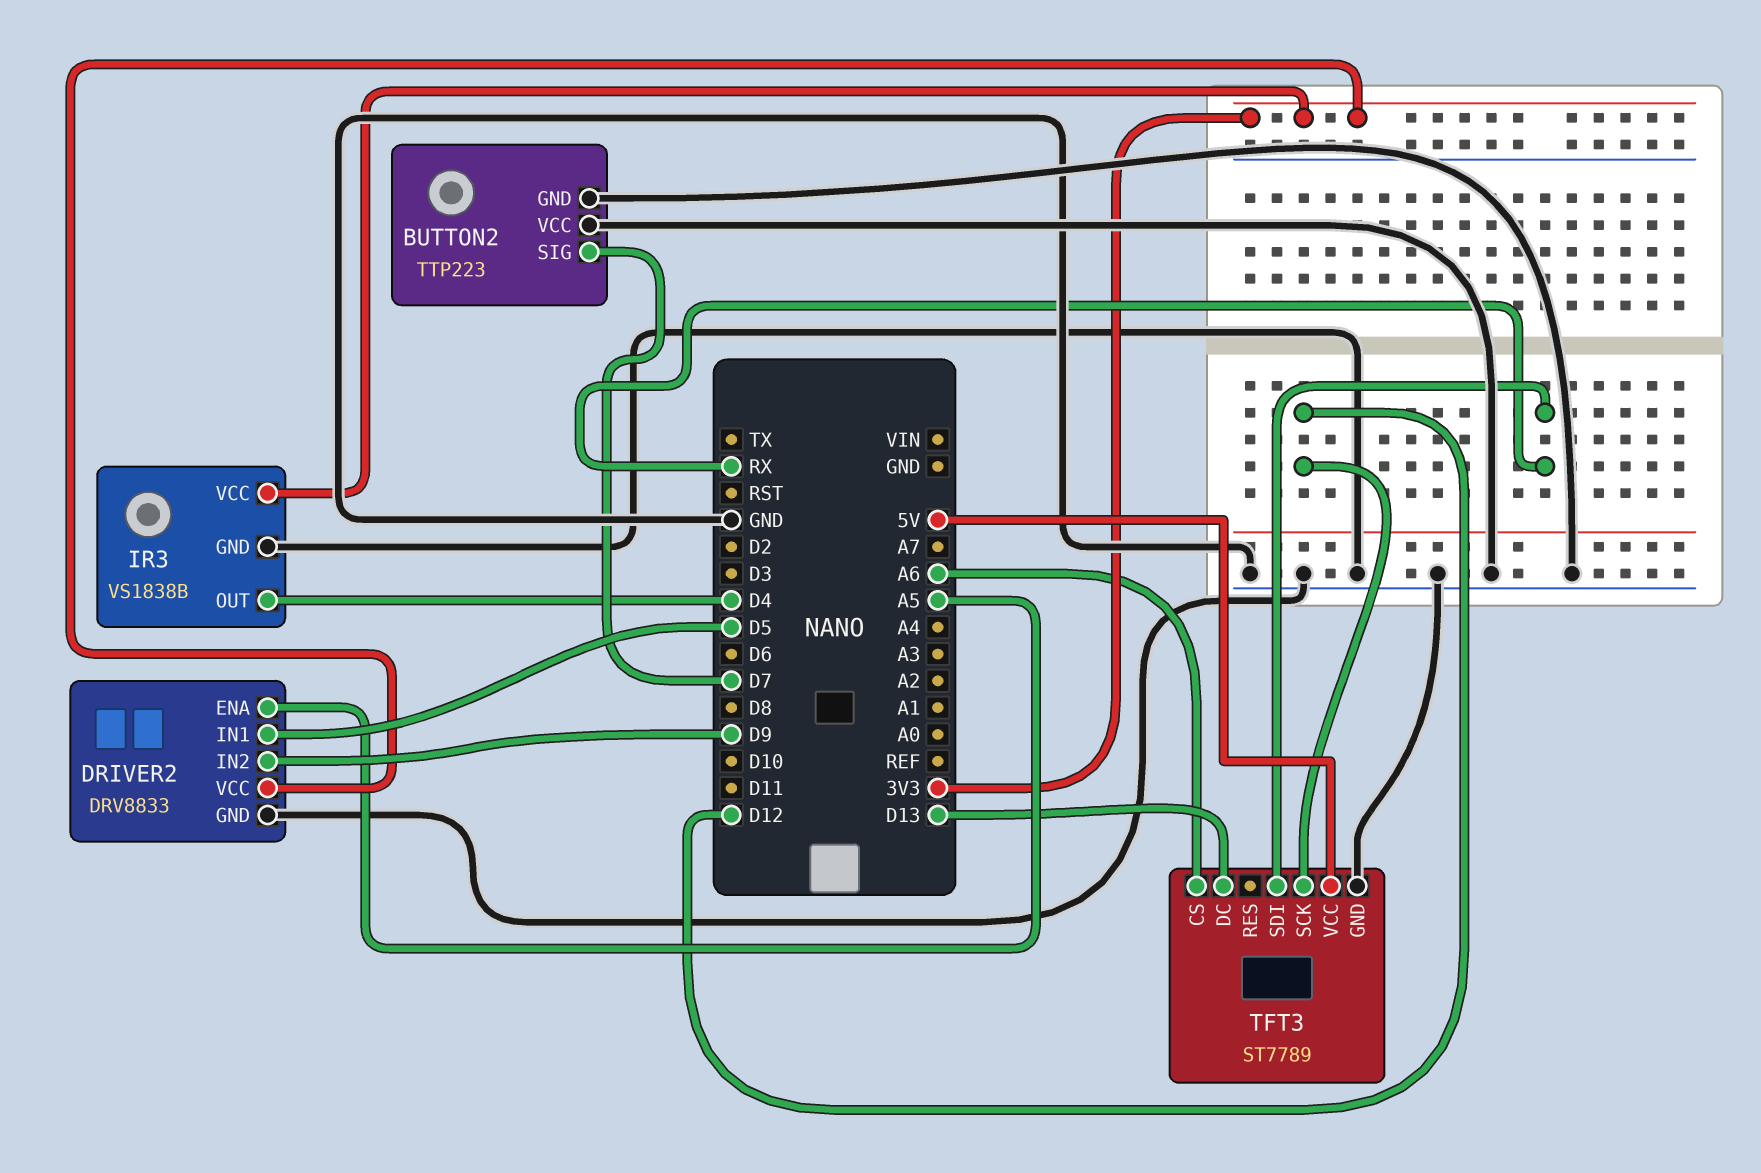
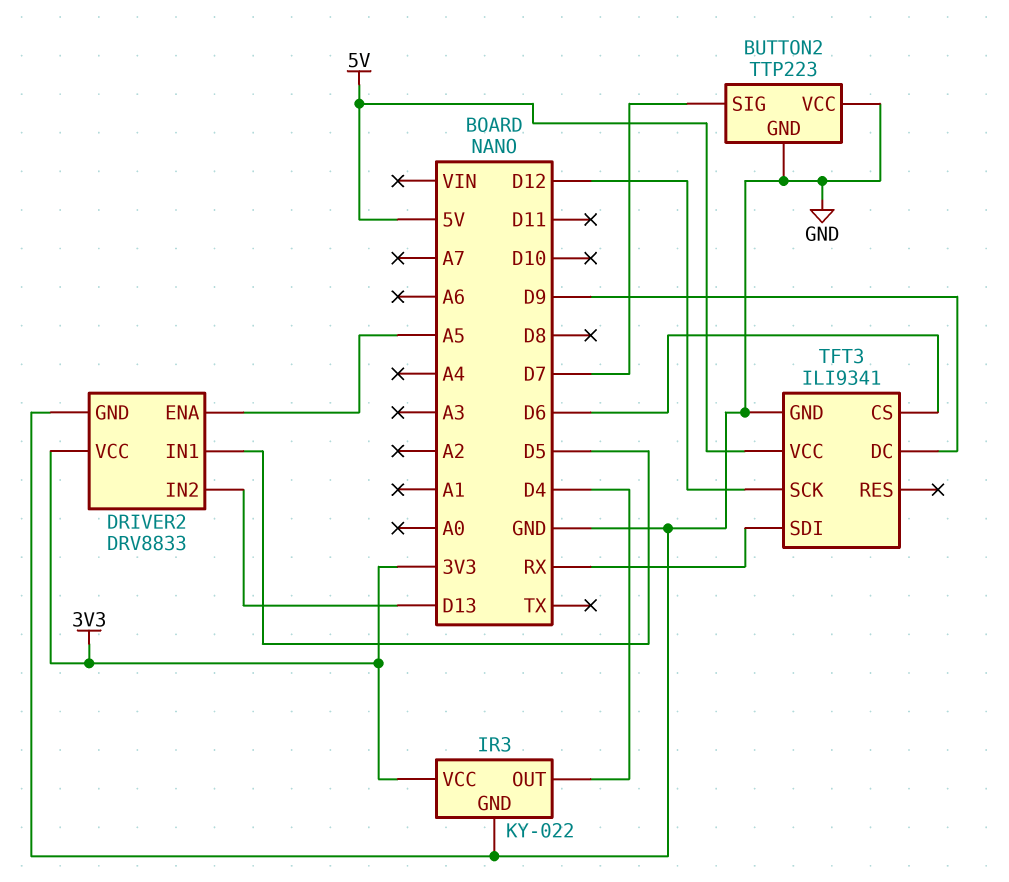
DRIVER2 pin IN2: D9 -> D13
IR3: VS1838B -> KY-022
TFT3: ST7789 -> ILI9341
TFT3 pin CS: A6 -> D6
TFT3 pin DC: D13 -> D9

